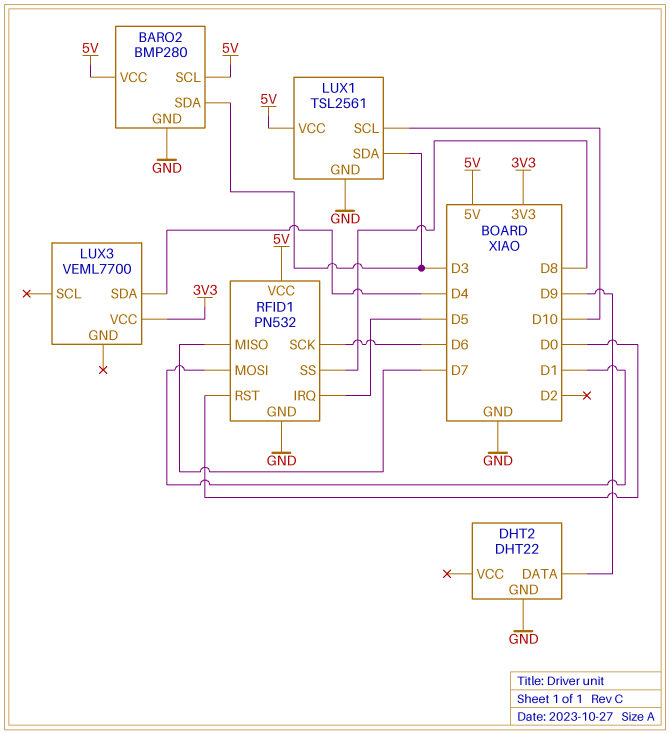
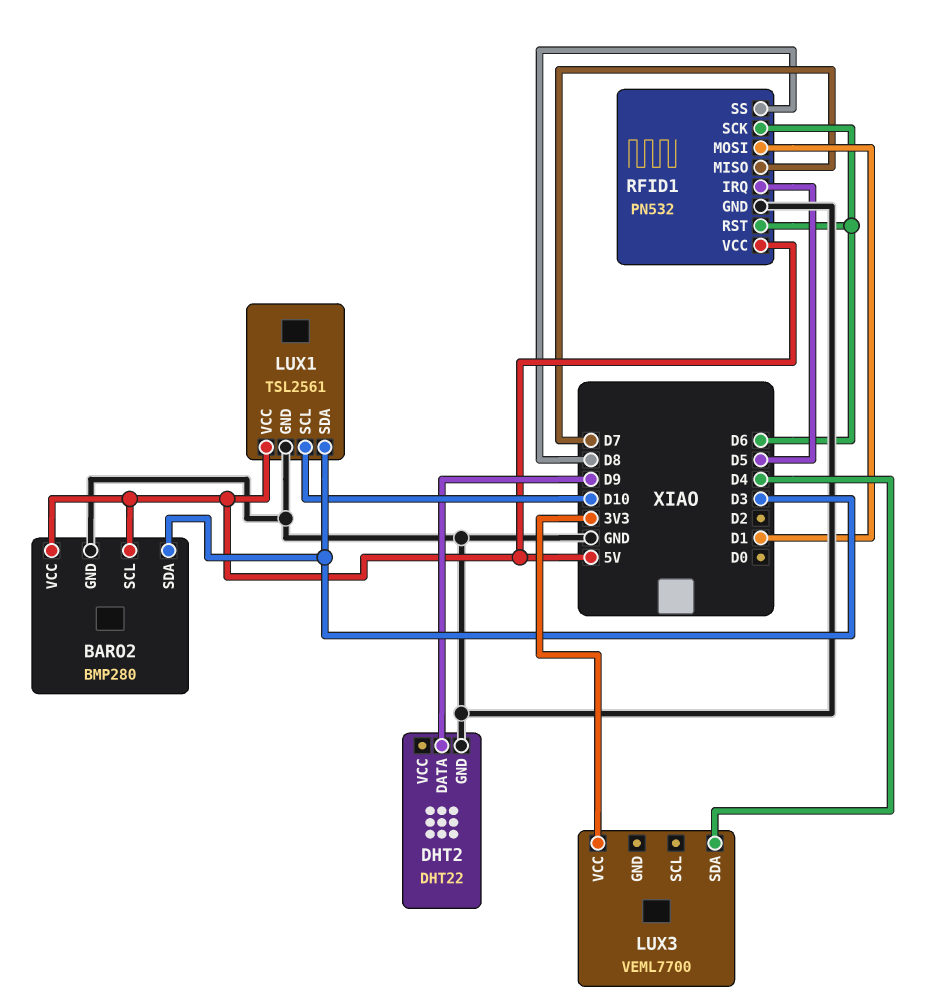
RFID1 pin RST: D0 -> D6

